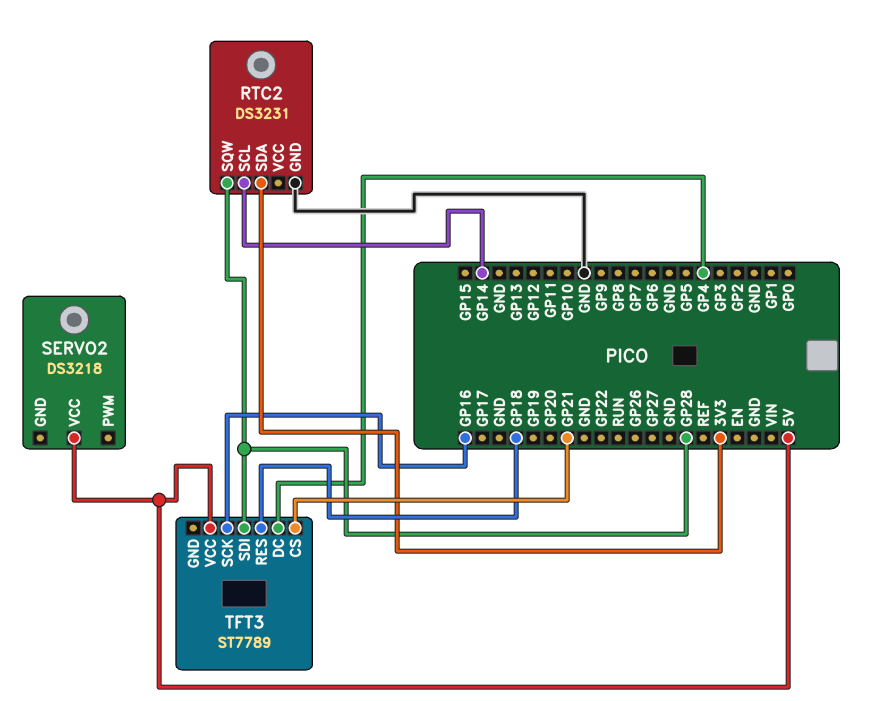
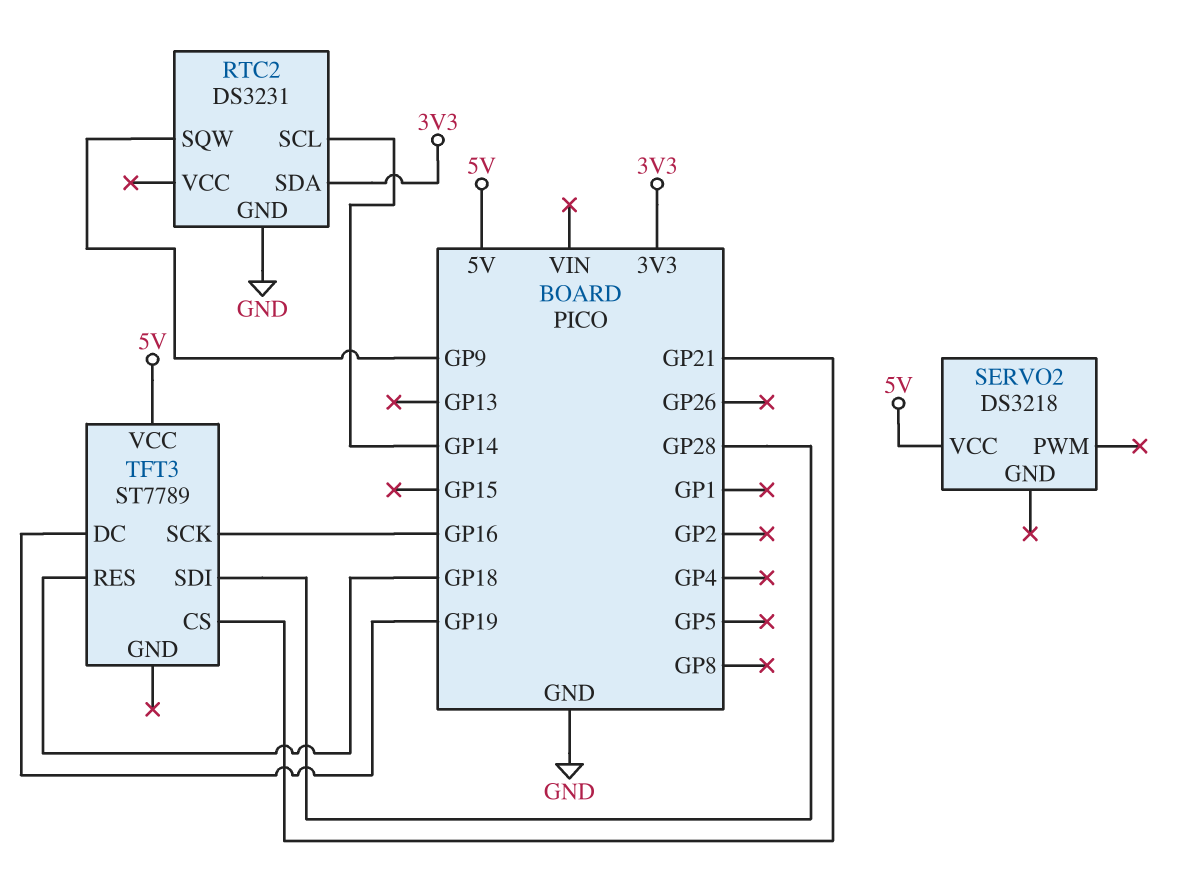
RTC2 pin SQW: GP28 -> GP9
TFT3 pin DC: GP4 -> GP19

